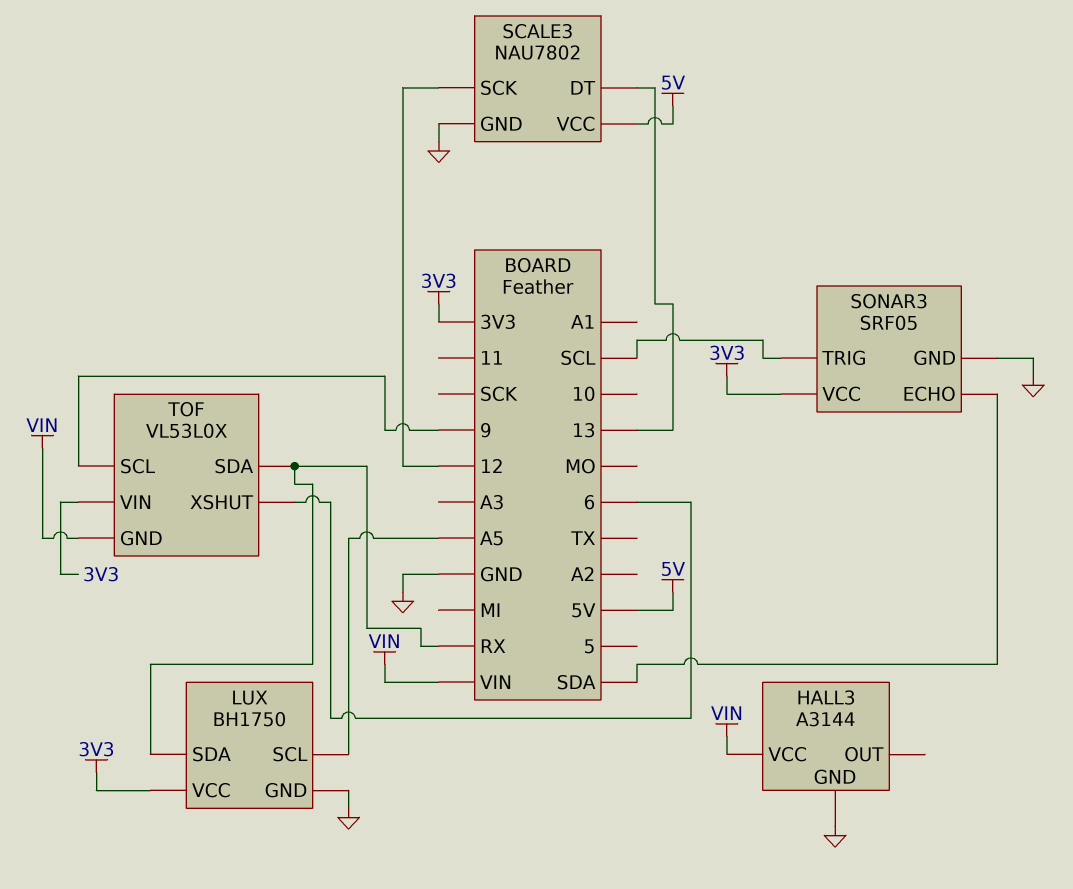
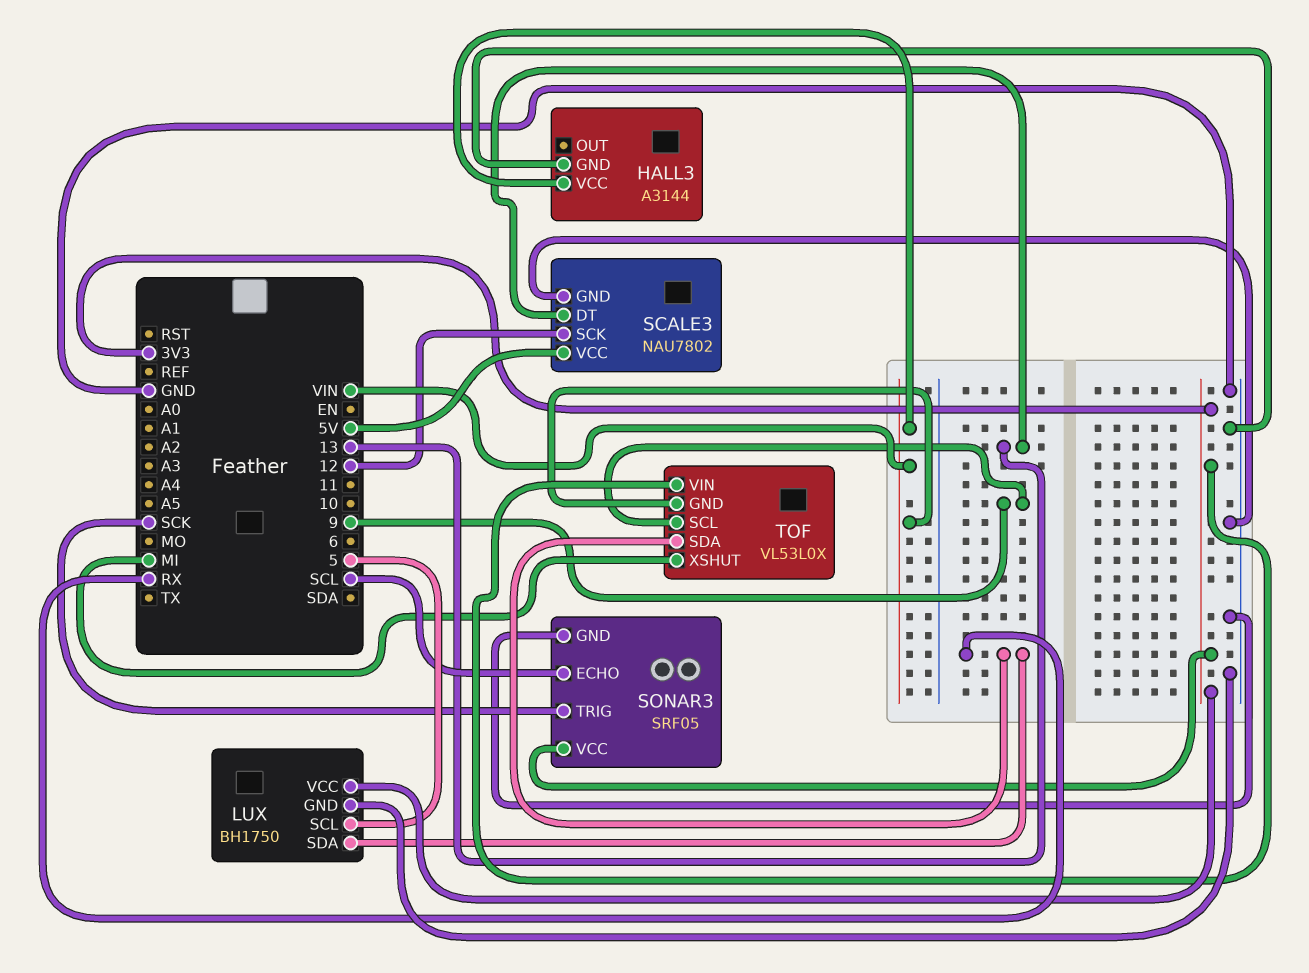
LUX pin SCL: A5 -> 5
SONAR3 pin ECHO: SDA -> SCL
SONAR3 pin TRIG: SCL -> SCK
TOF pin XSHUT: 6 -> MI

